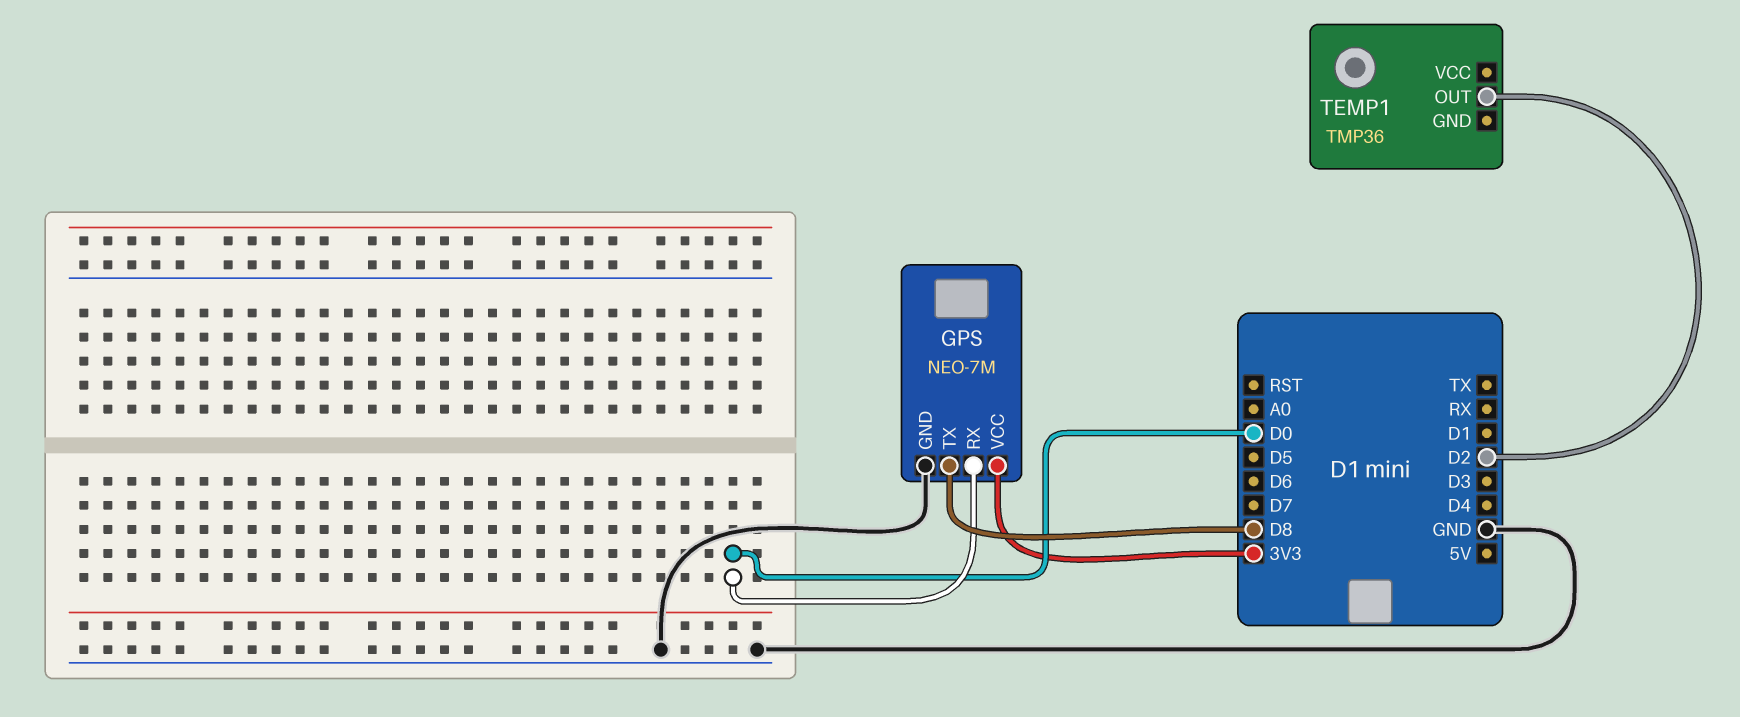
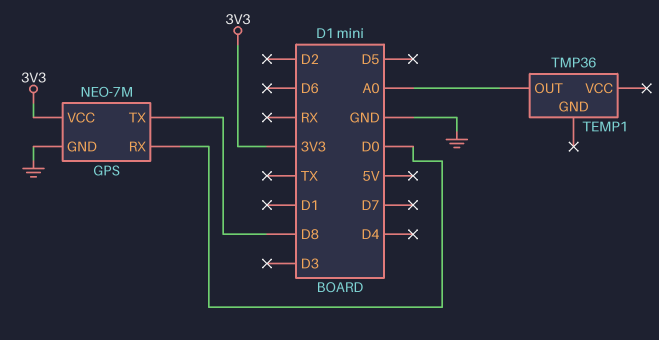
TEMP1 pin OUT: D2 -> A0

